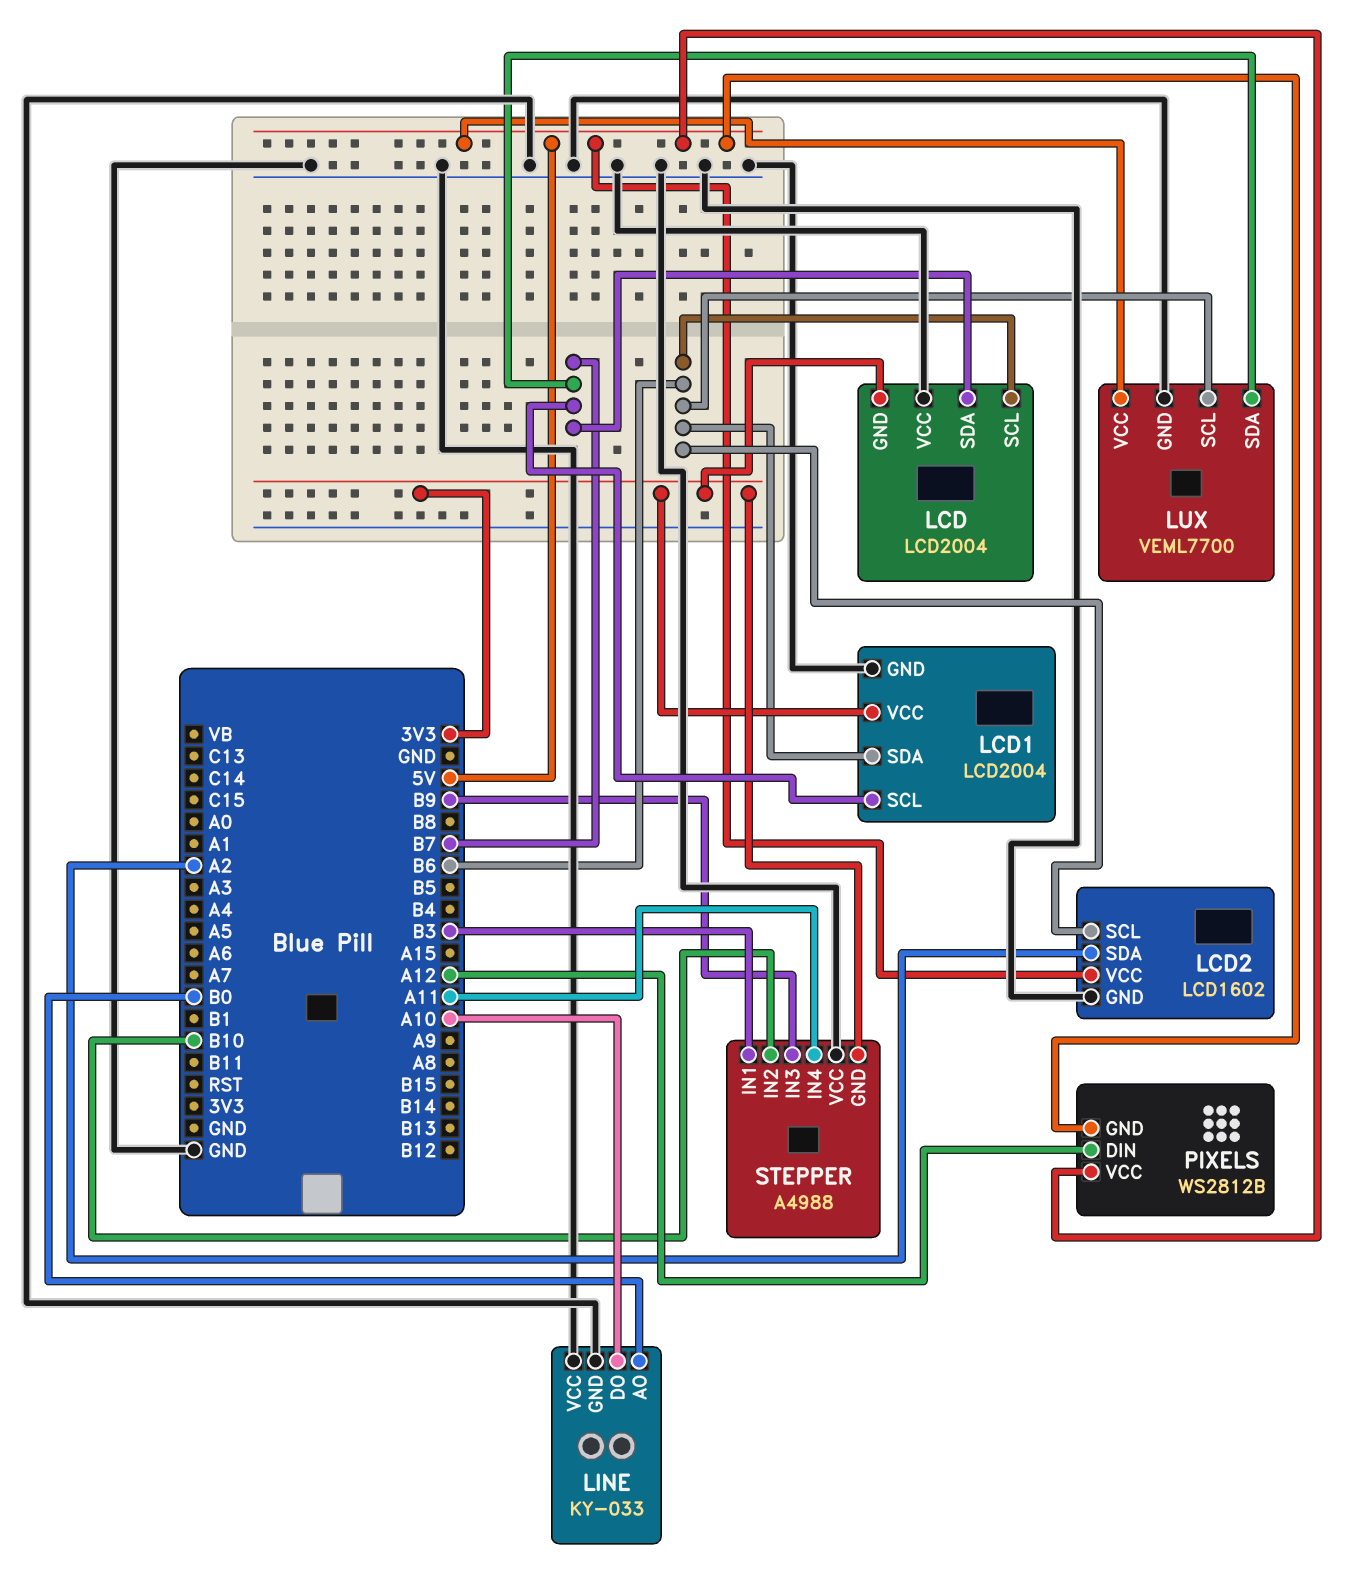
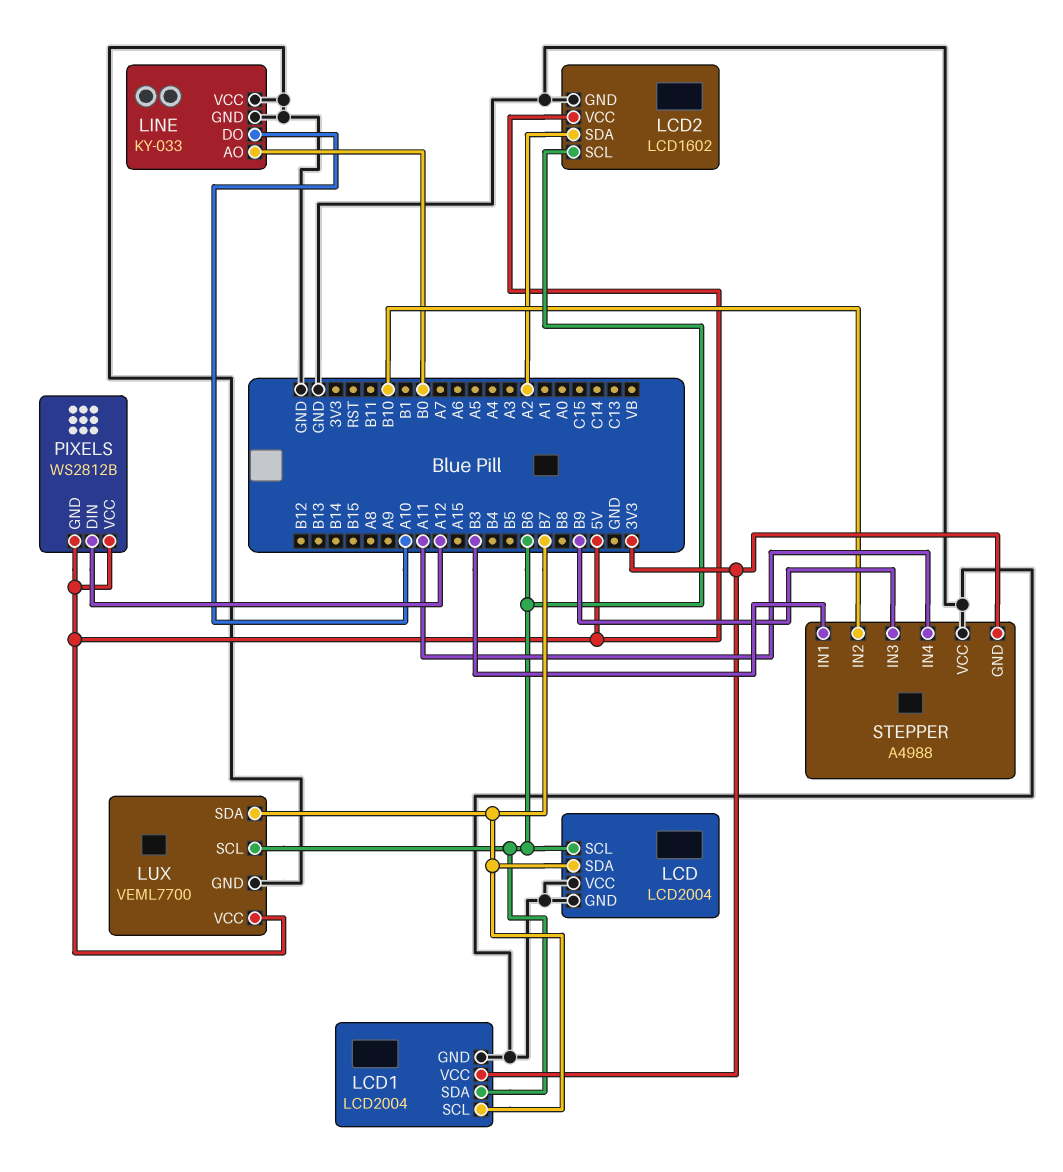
LCD pin GND: 3V3 -> GND

